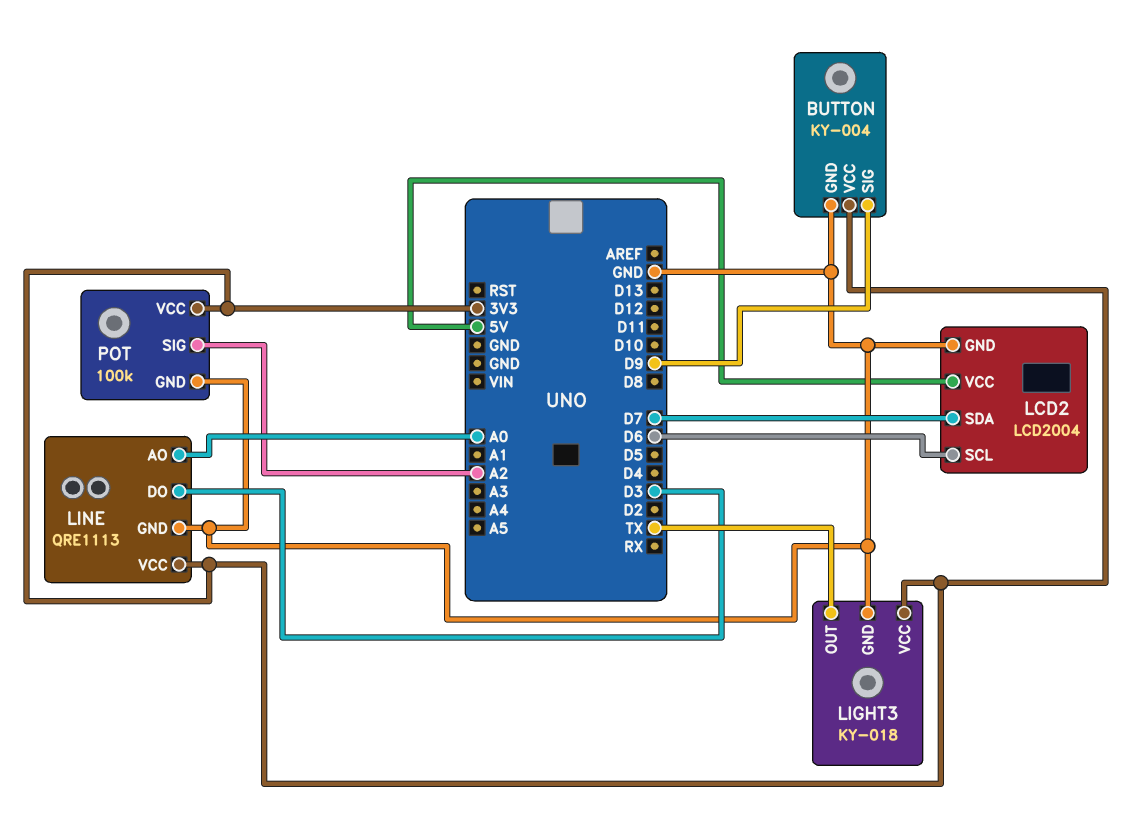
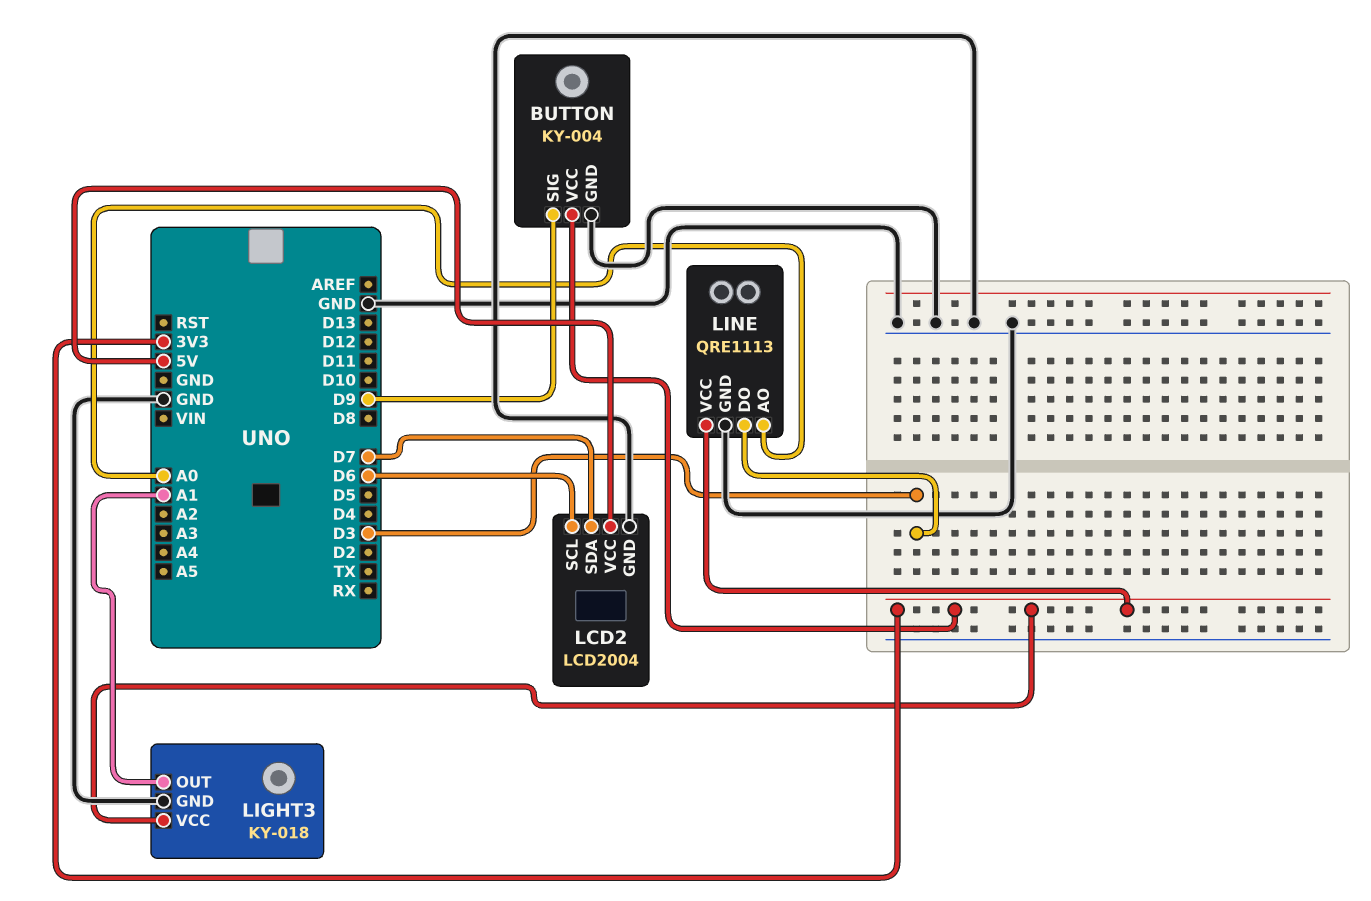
LIGHT3 pin OUT: TX -> A1
POT: 100k -> none
POT pin GND: GND -> none
POT pin SIG: A2 -> none
POT pin VCC: 3V3 -> none

